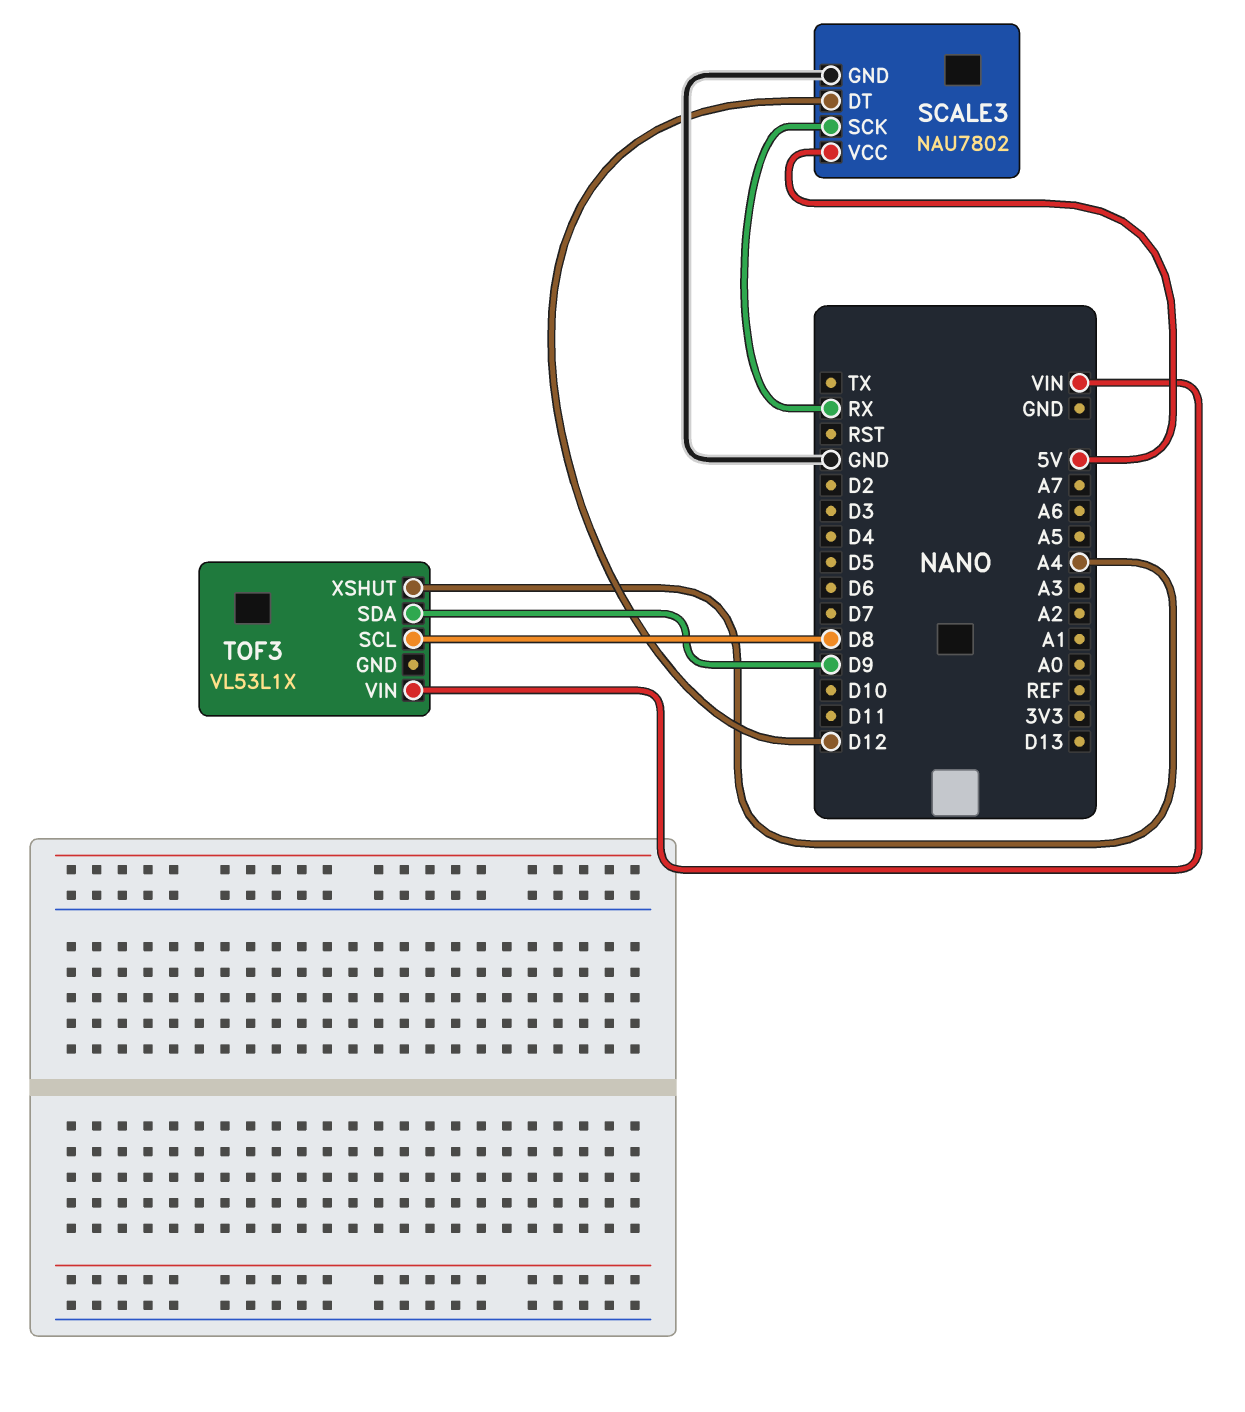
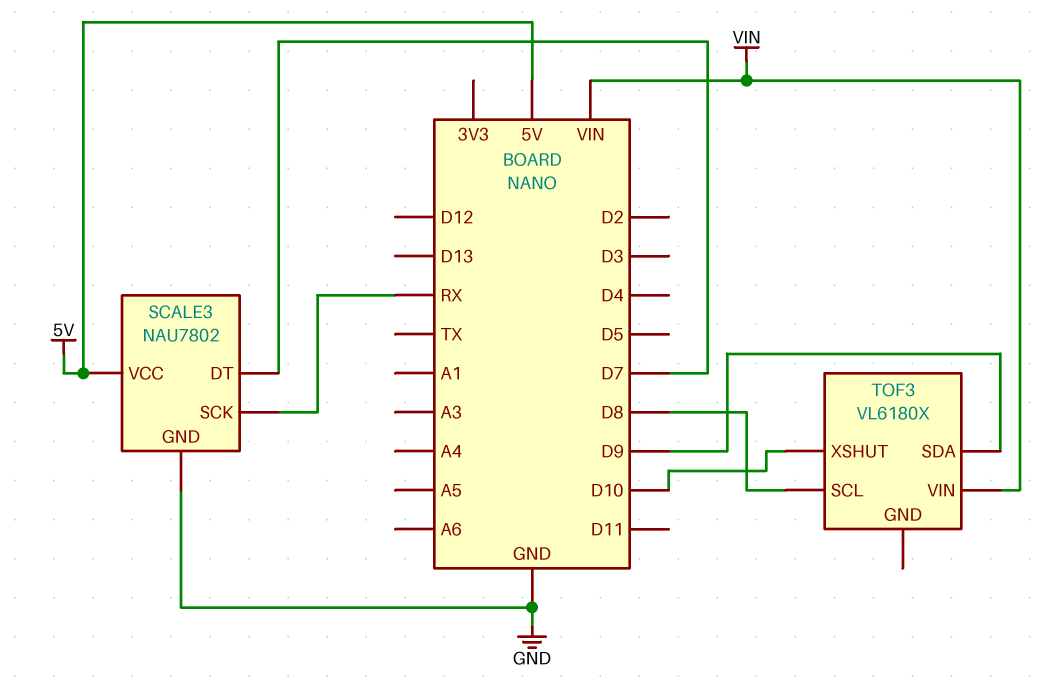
SCALE3 pin DT: D12 -> D7
TOF3: VL53L1X -> VL6180X
TOF3 pin XSHUT: A4 -> D10

